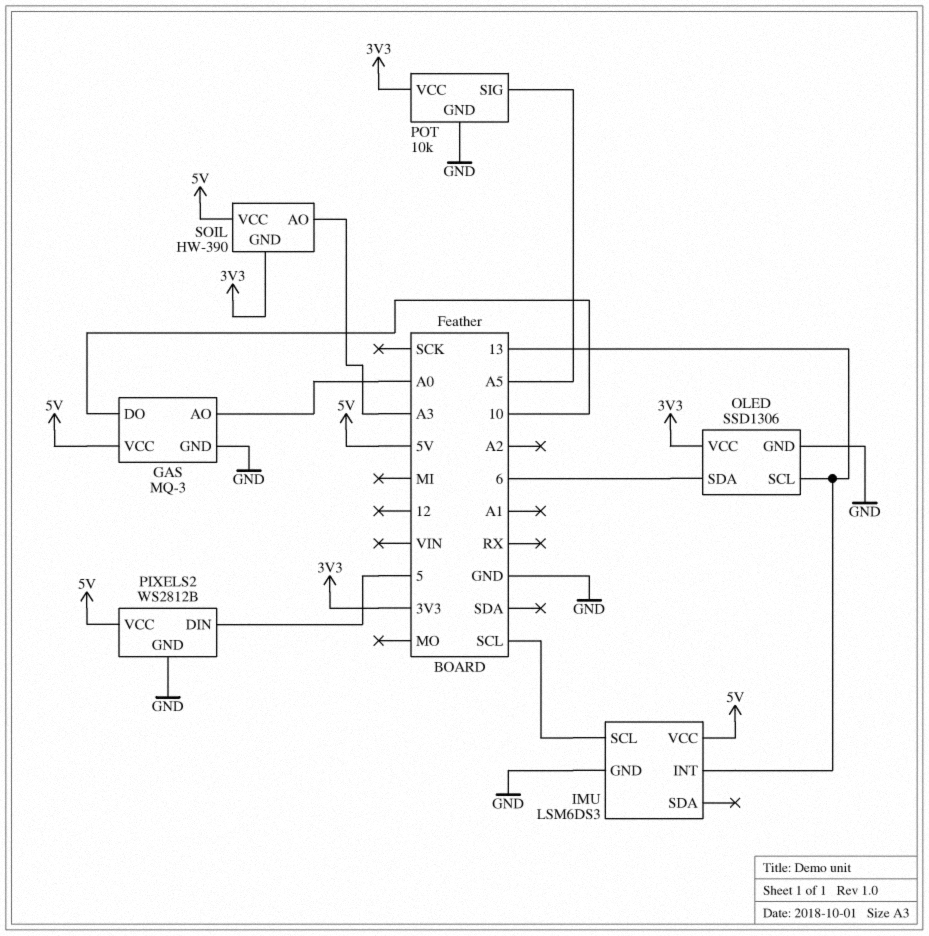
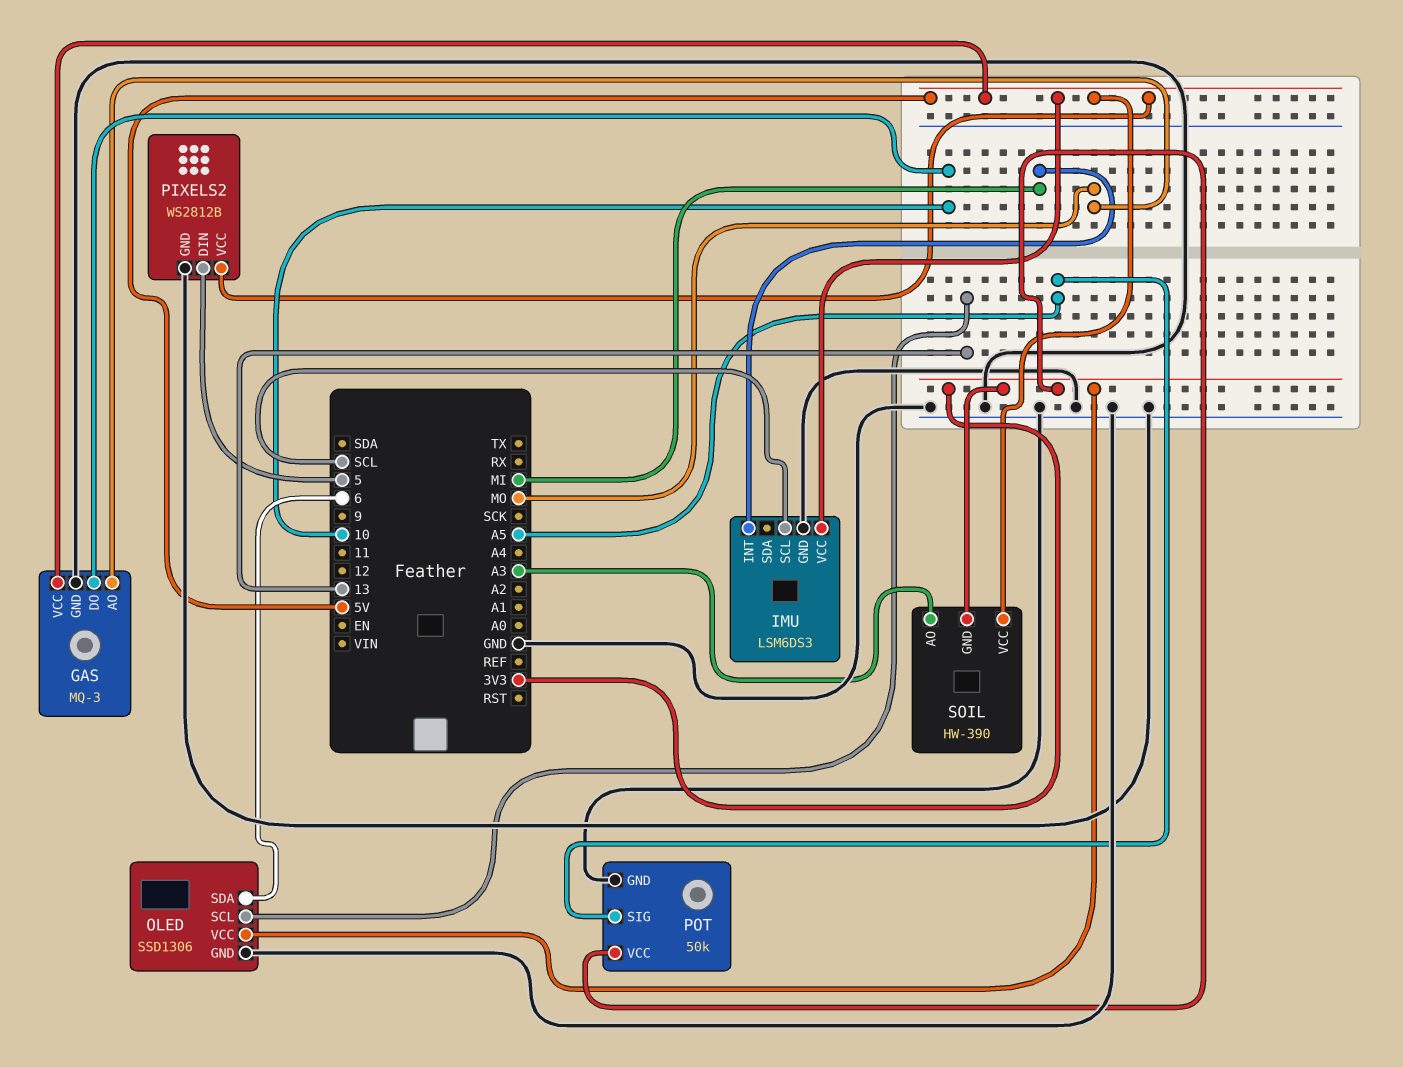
GAS pin AO: A0 -> MO
IMU pin INT: 13 -> MI
POT: 10k -> 50k

